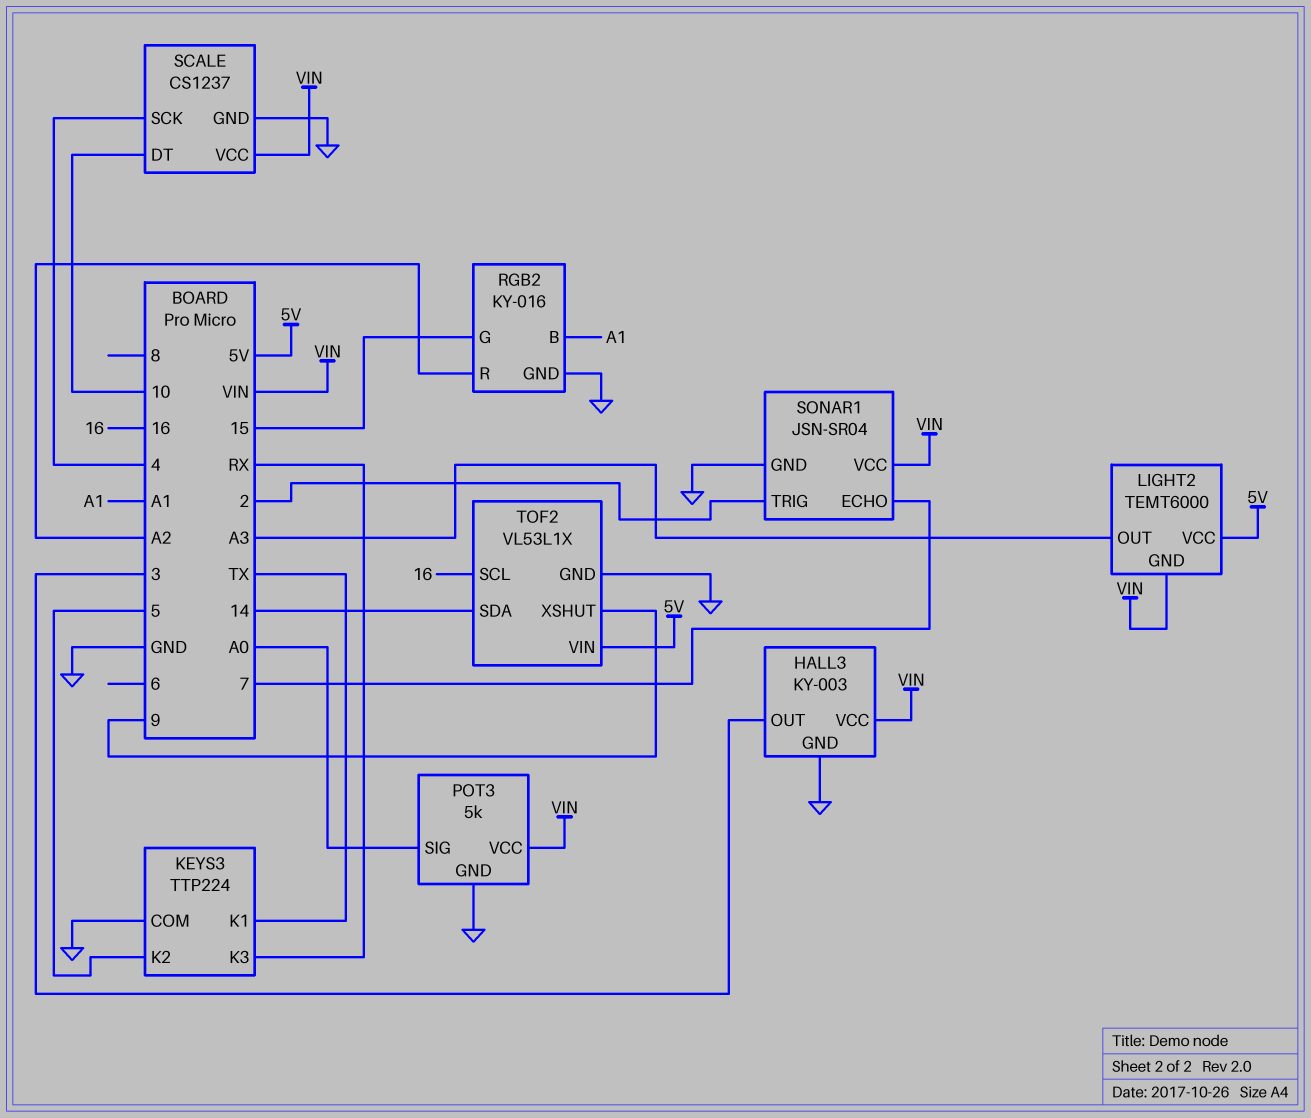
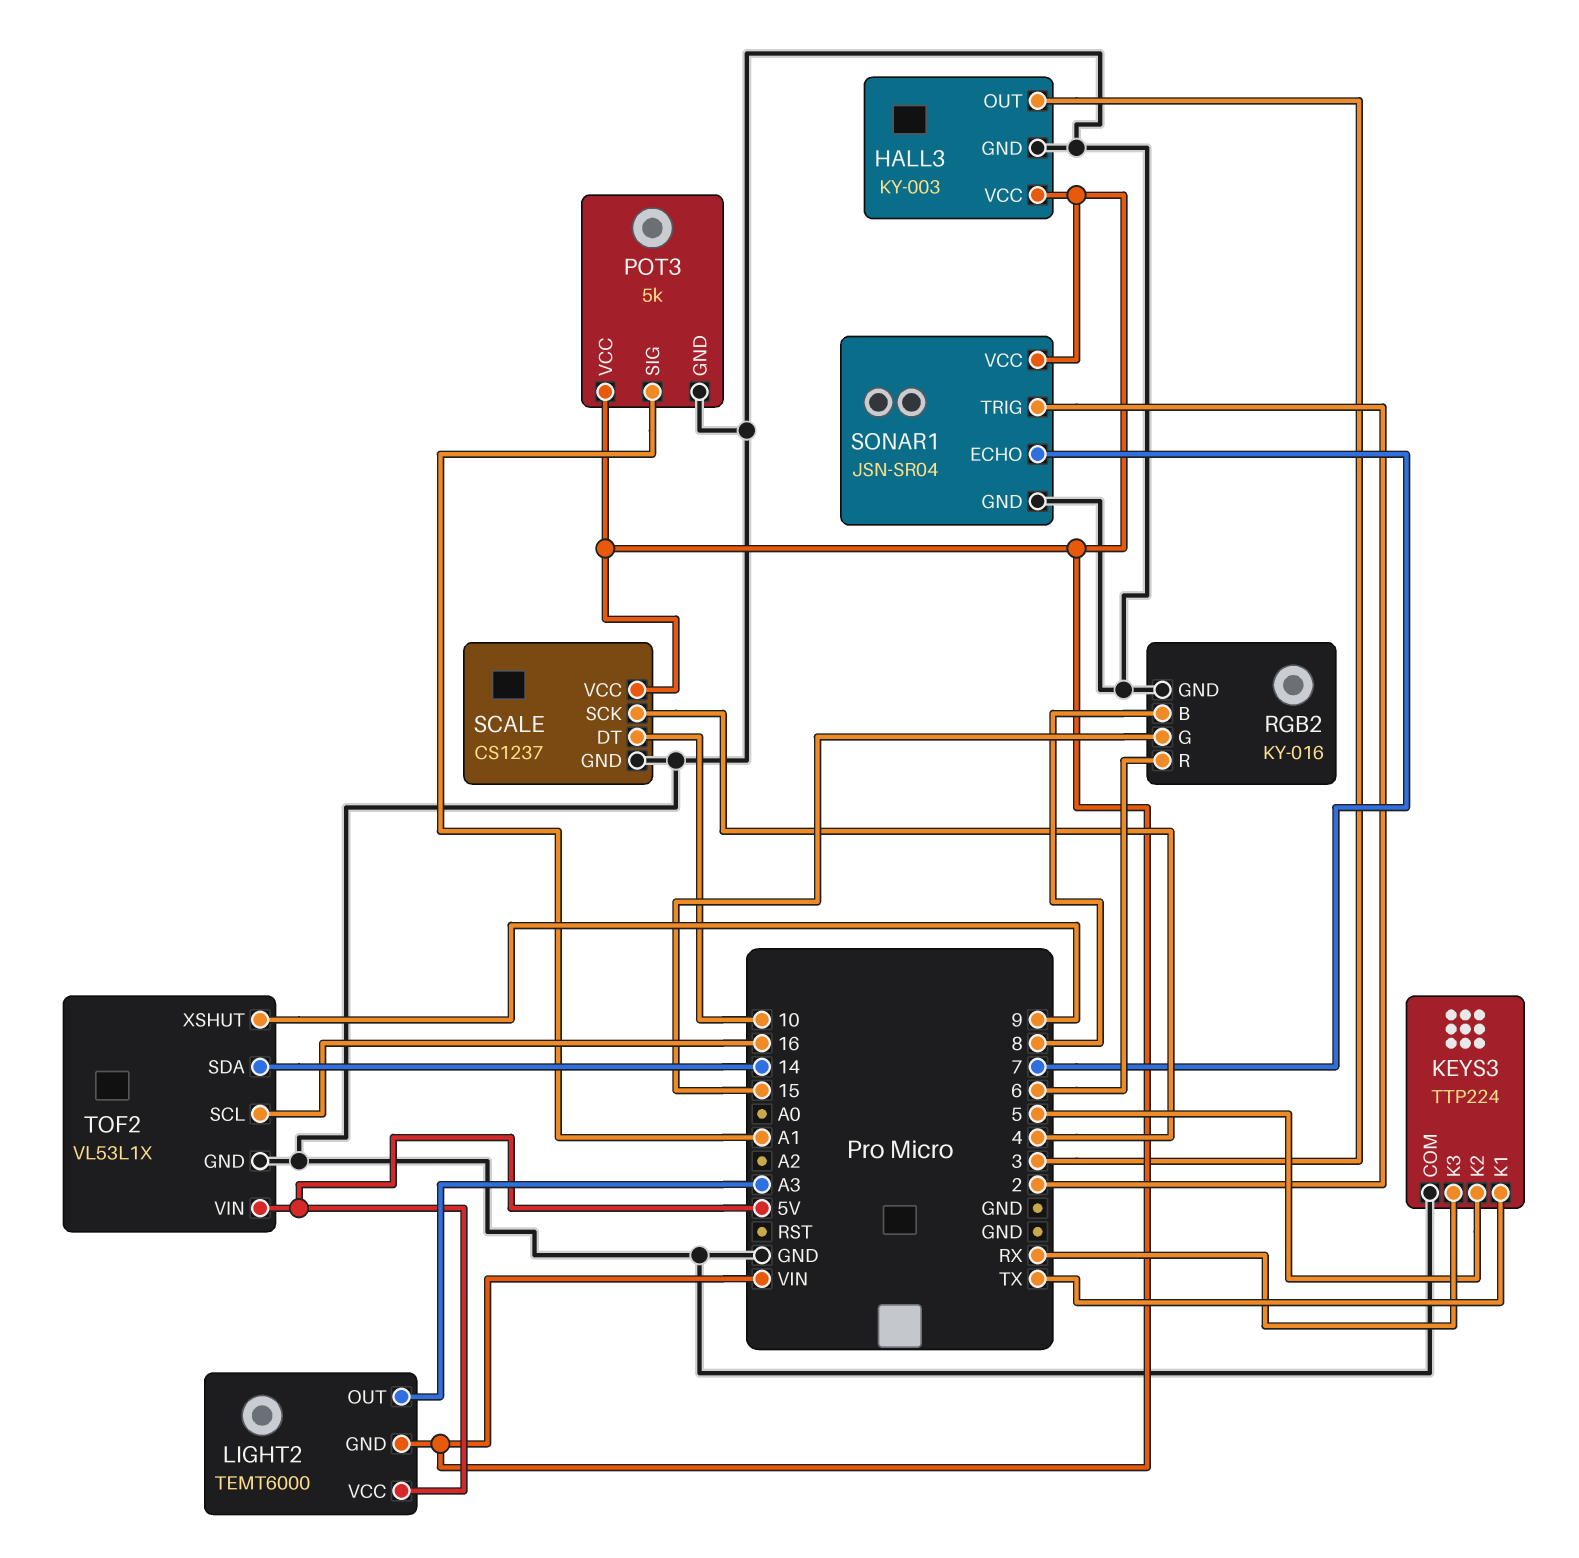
POT3 pin SIG: A0 -> A1
RGB2 pin B: A1 -> 8
RGB2 pin R: A2 -> 6

